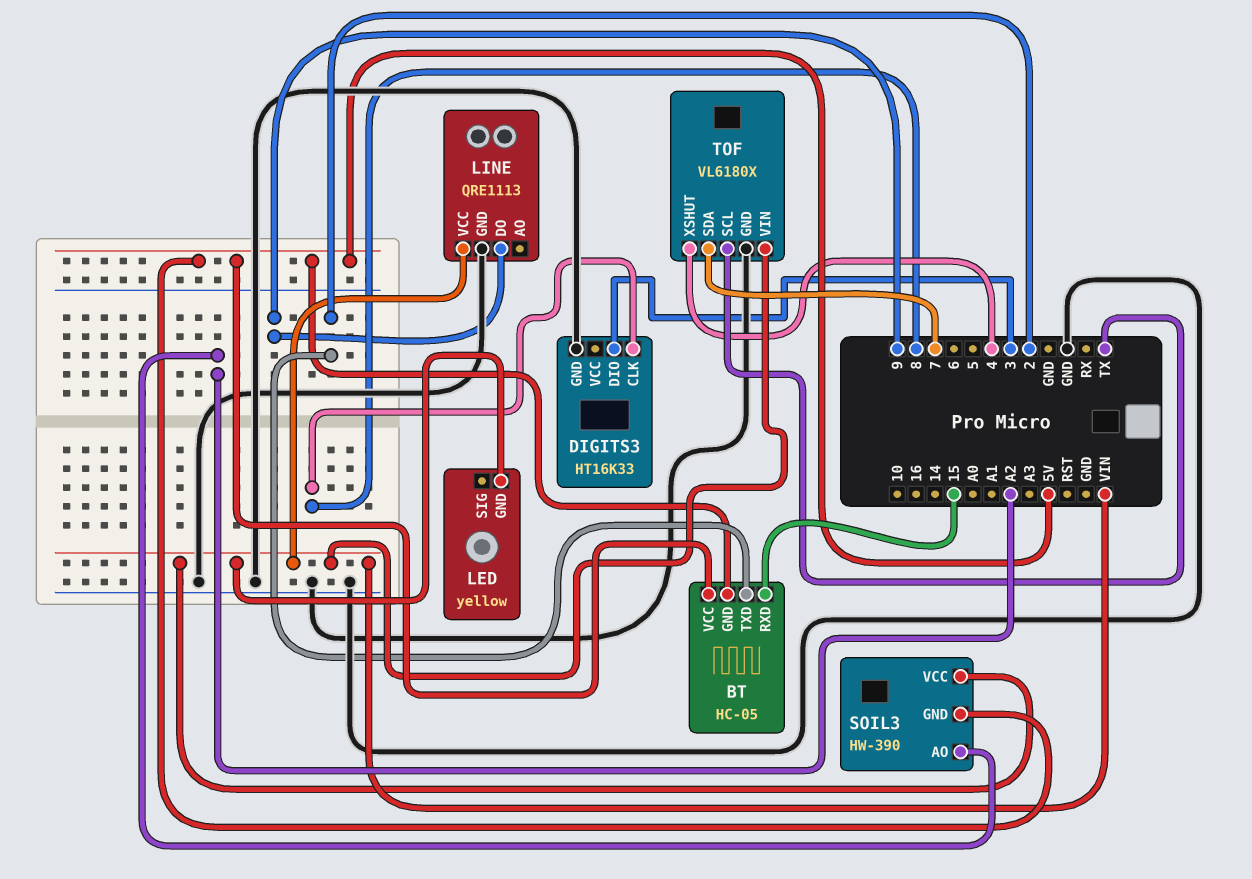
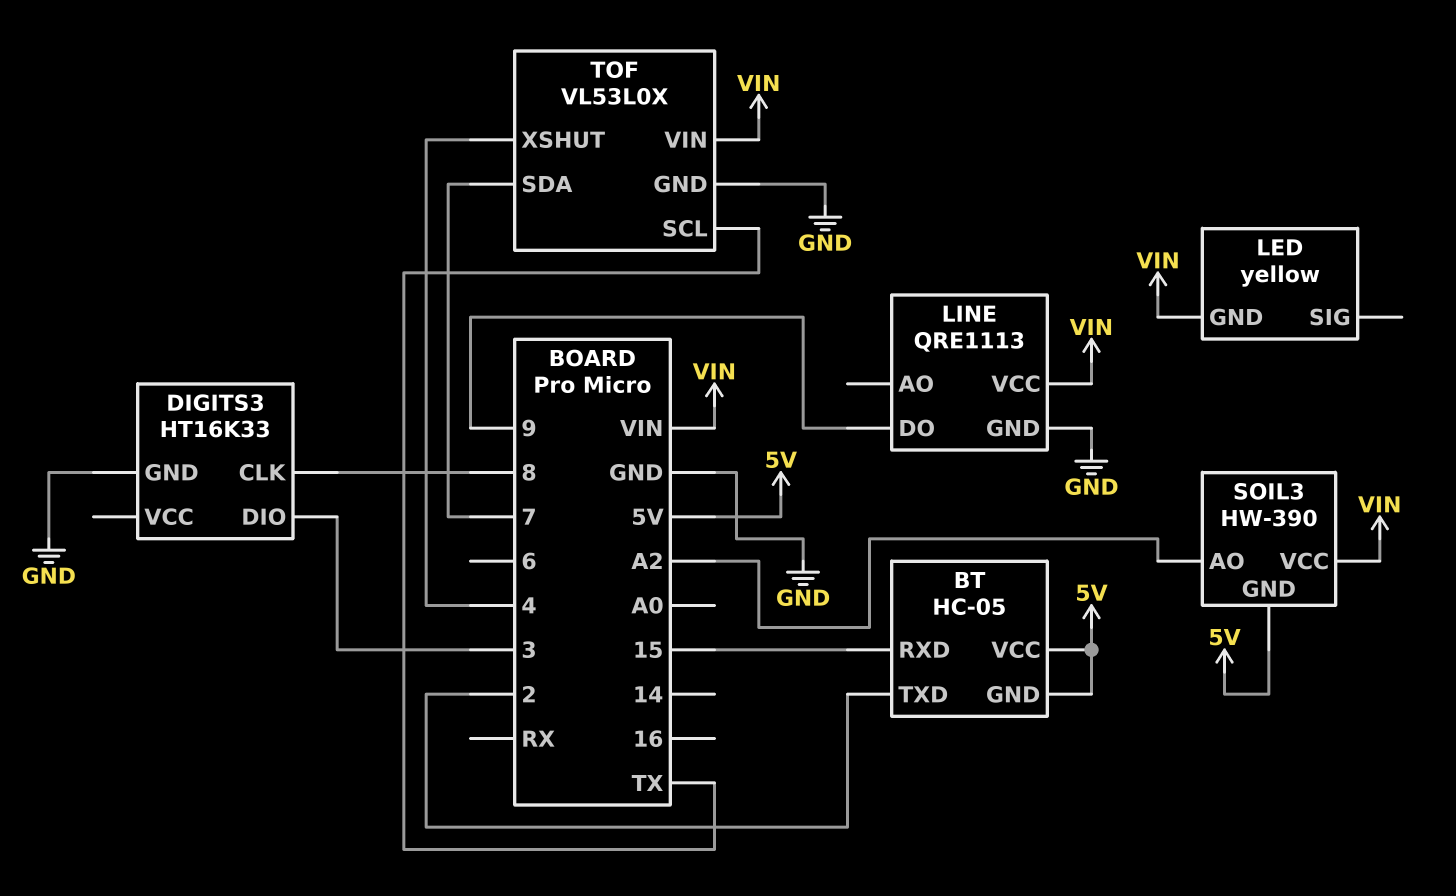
TOF: VL6180X -> VL53L0X

